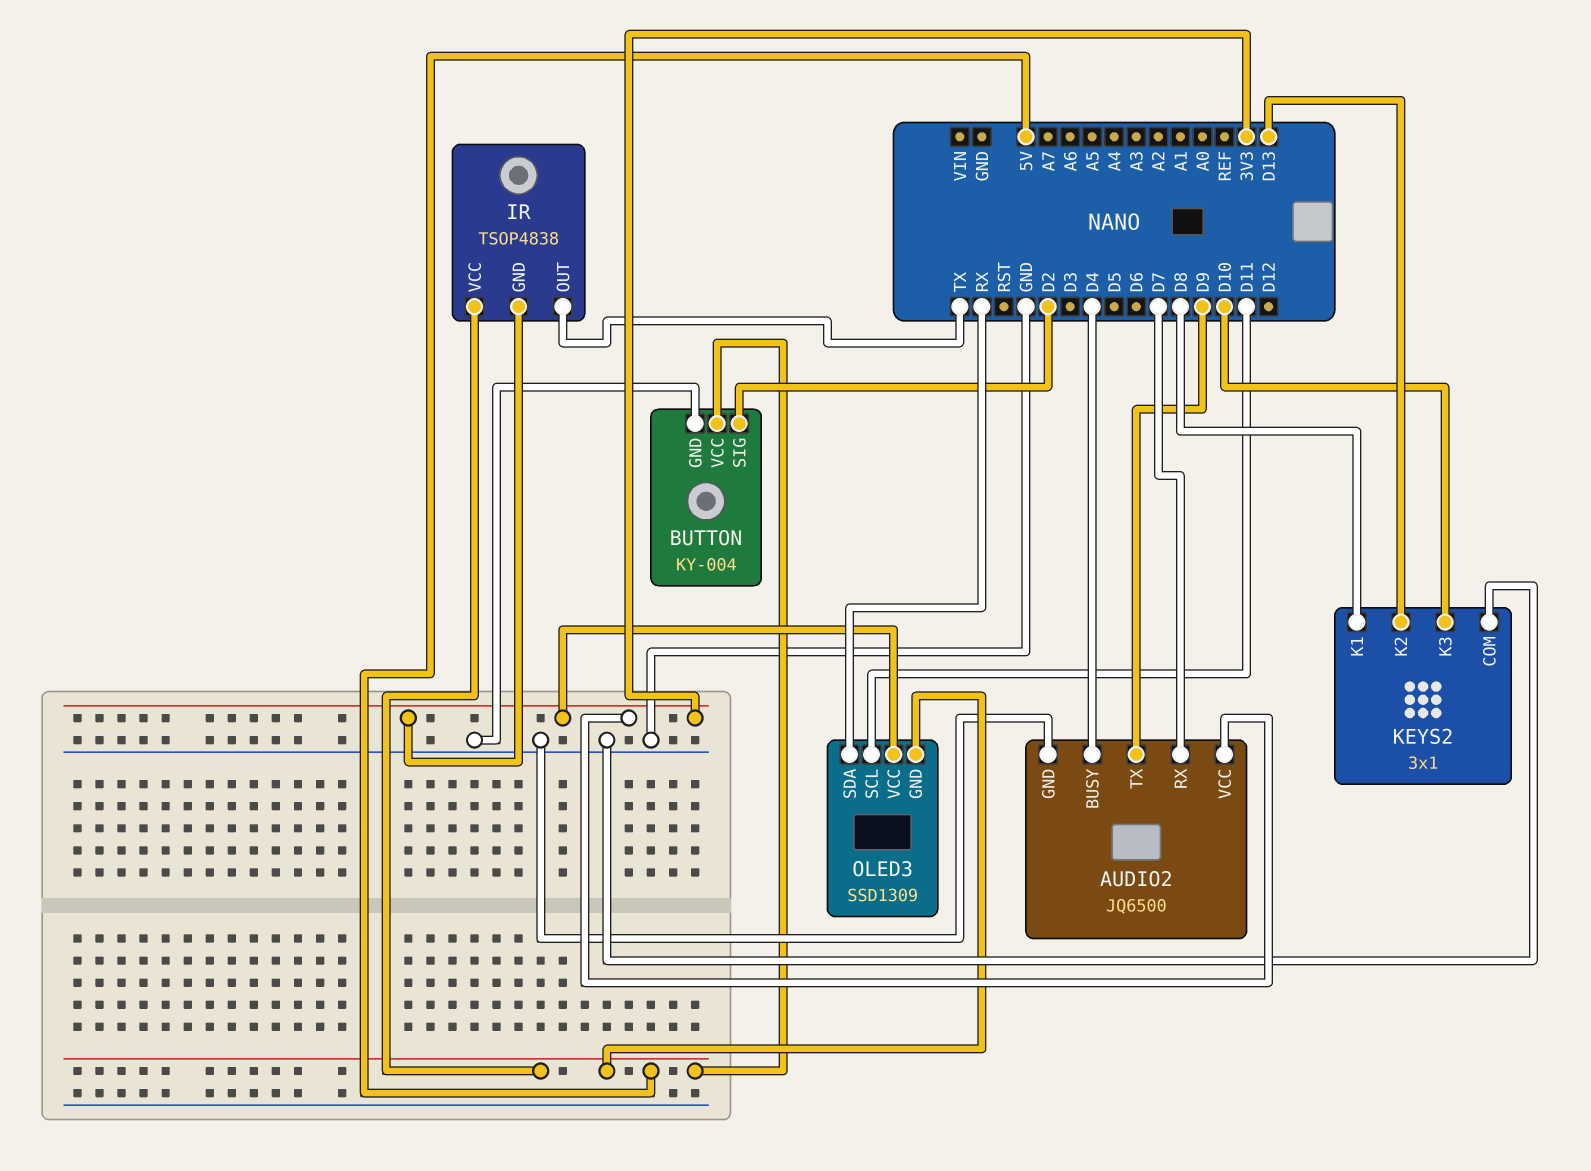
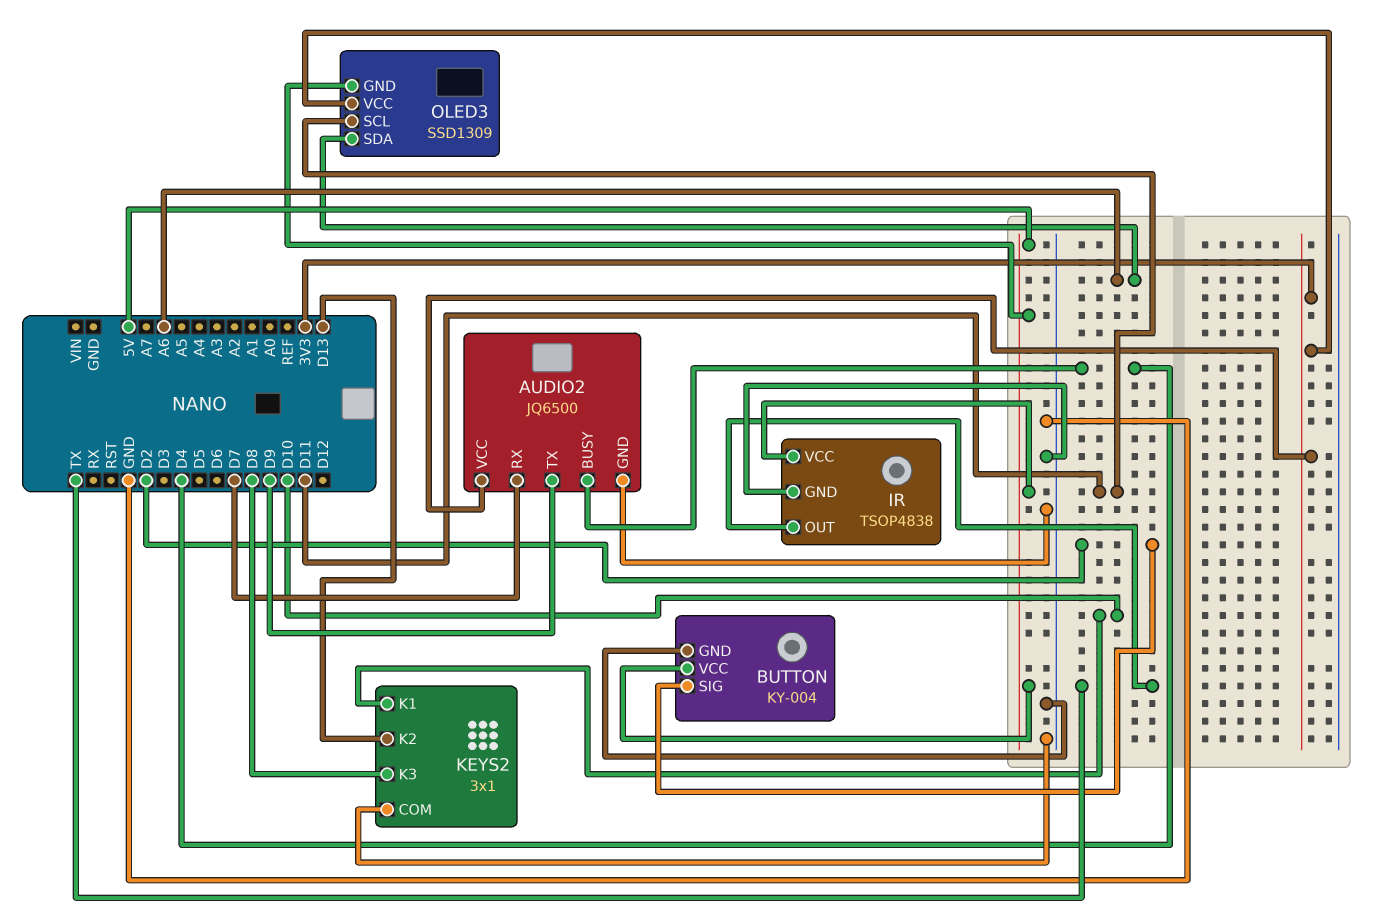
IR pin GND: 3V3 -> GND
KEYS2 pin K1: D8 -> D10
KEYS2 pin K3: D10 -> D8
OLED3 pin SDA: RX -> A6

